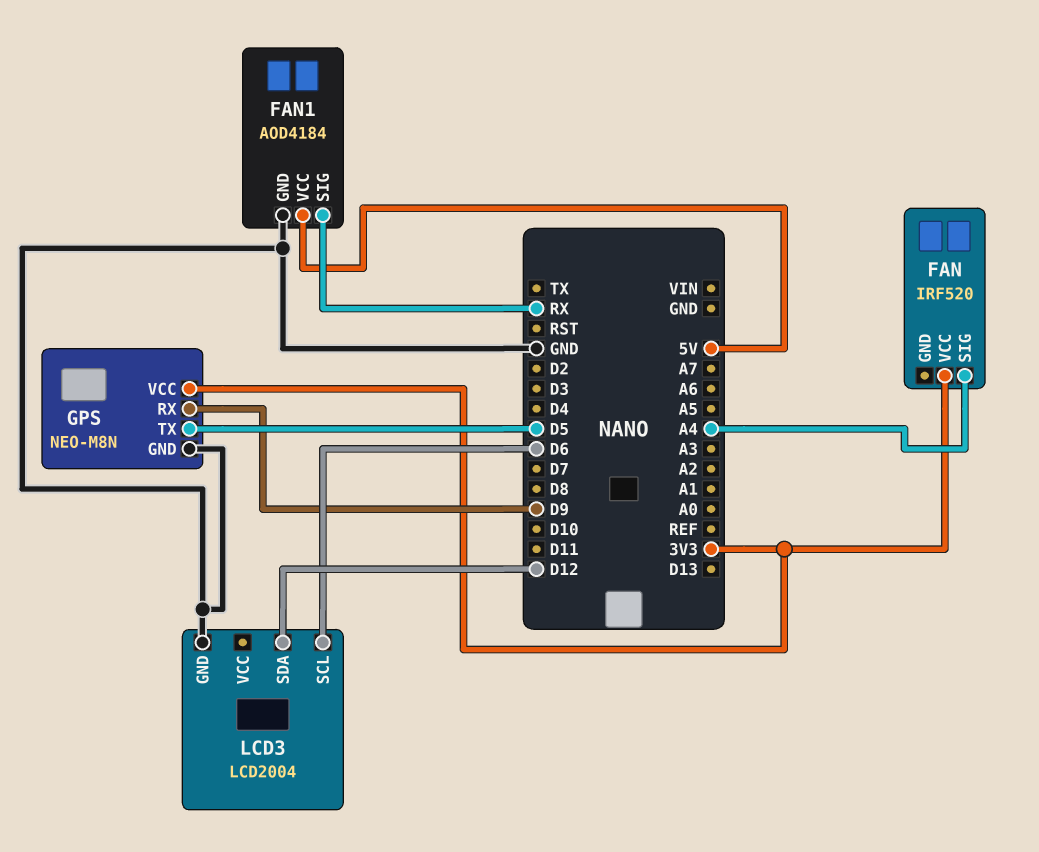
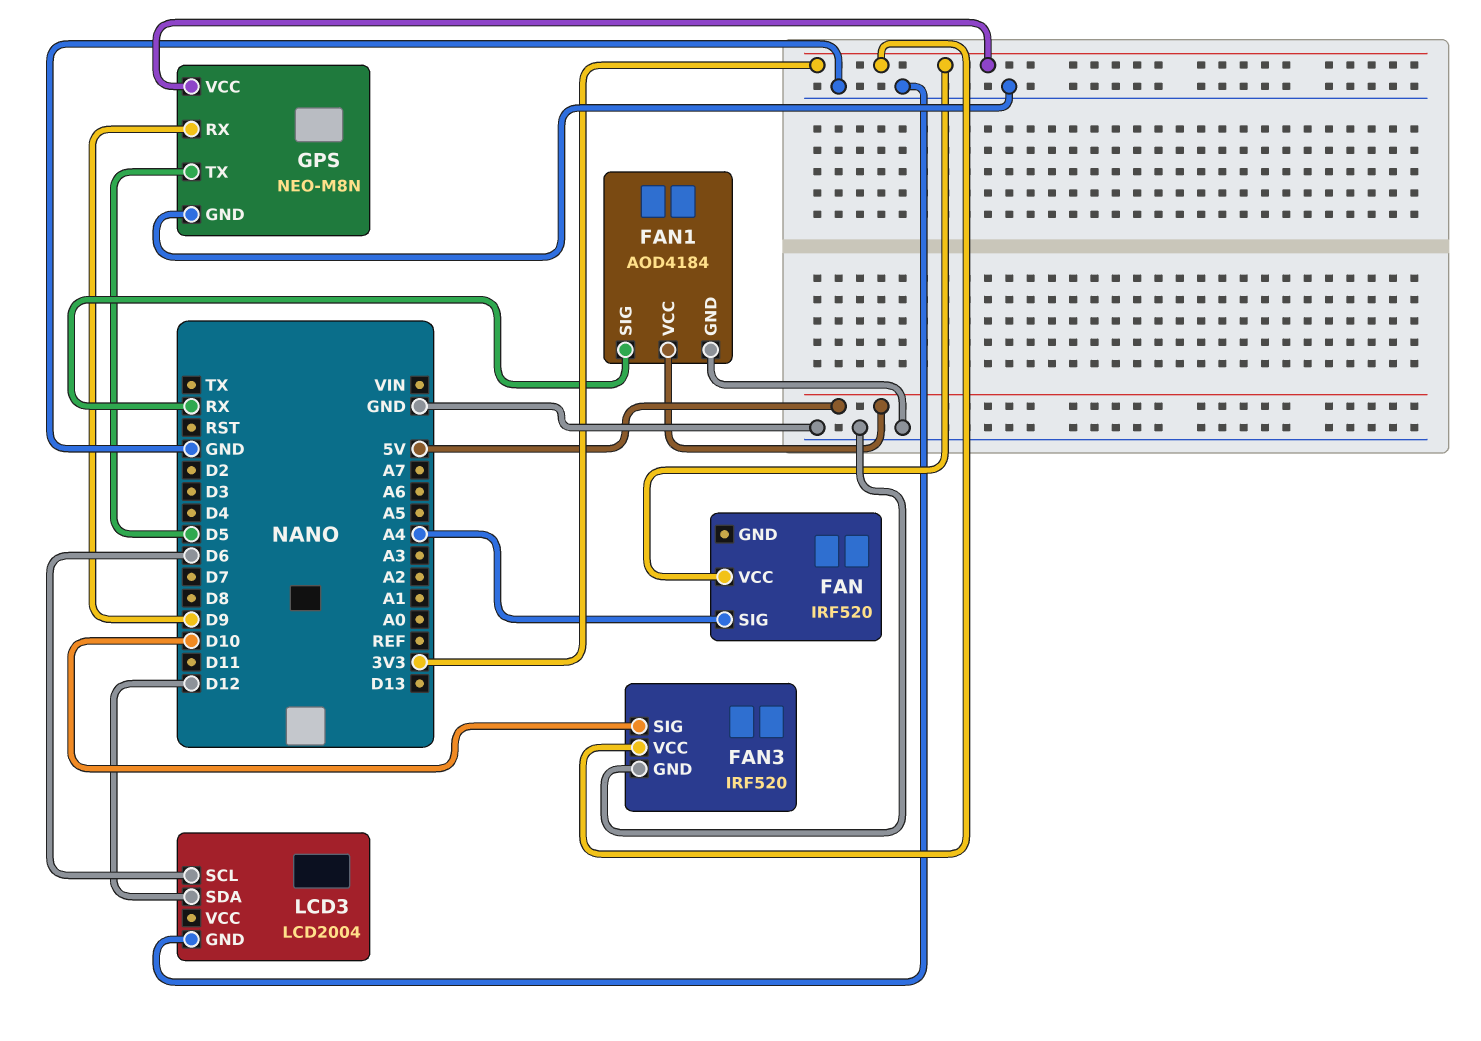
FAN3: none -> IRF520
FAN3 pin GND: none -> GND
FAN3 pin SIG: none -> D10
FAN3 pin VCC: none -> 3V3

